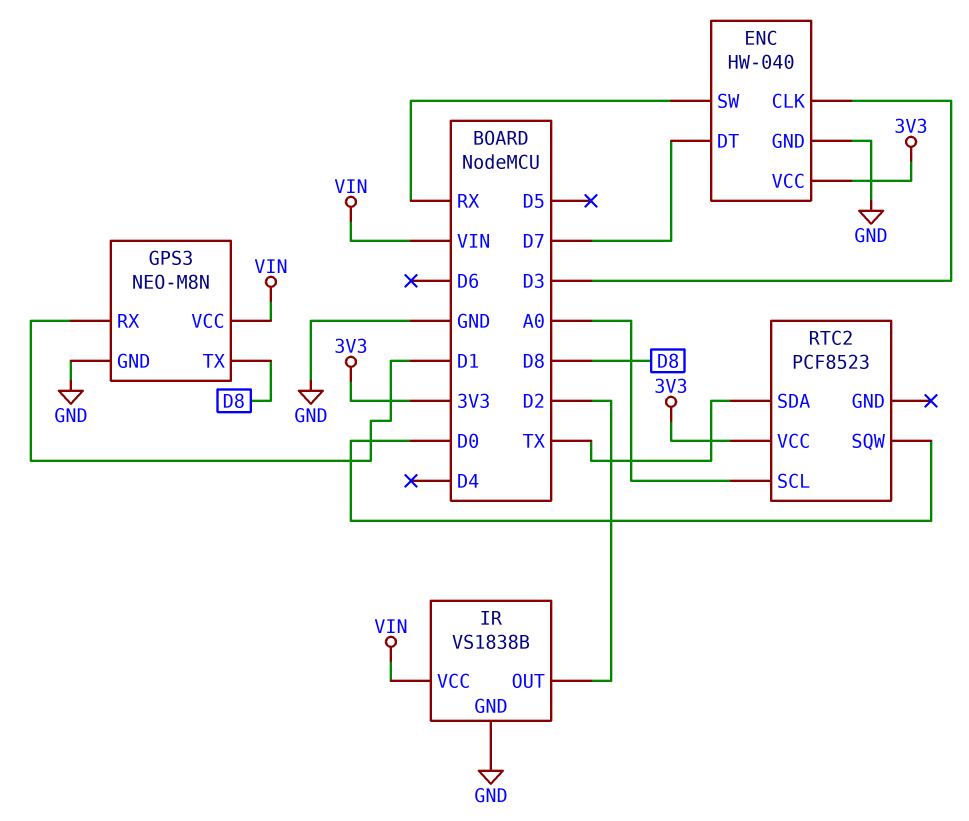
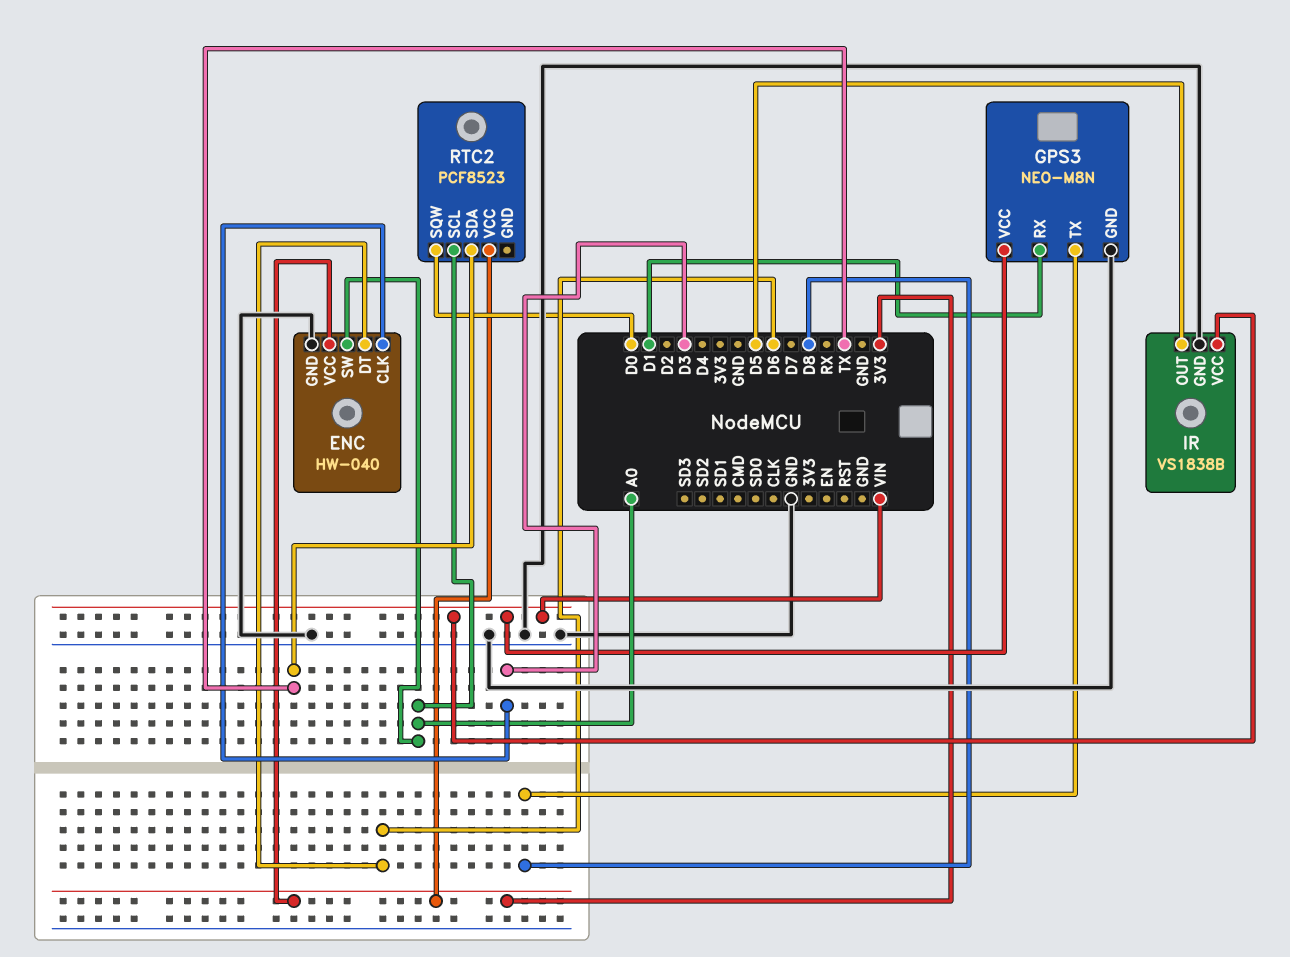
ENC pin DT: D7 -> D6
ENC pin SW: RX -> A0
IR pin OUT: D2 -> D5

